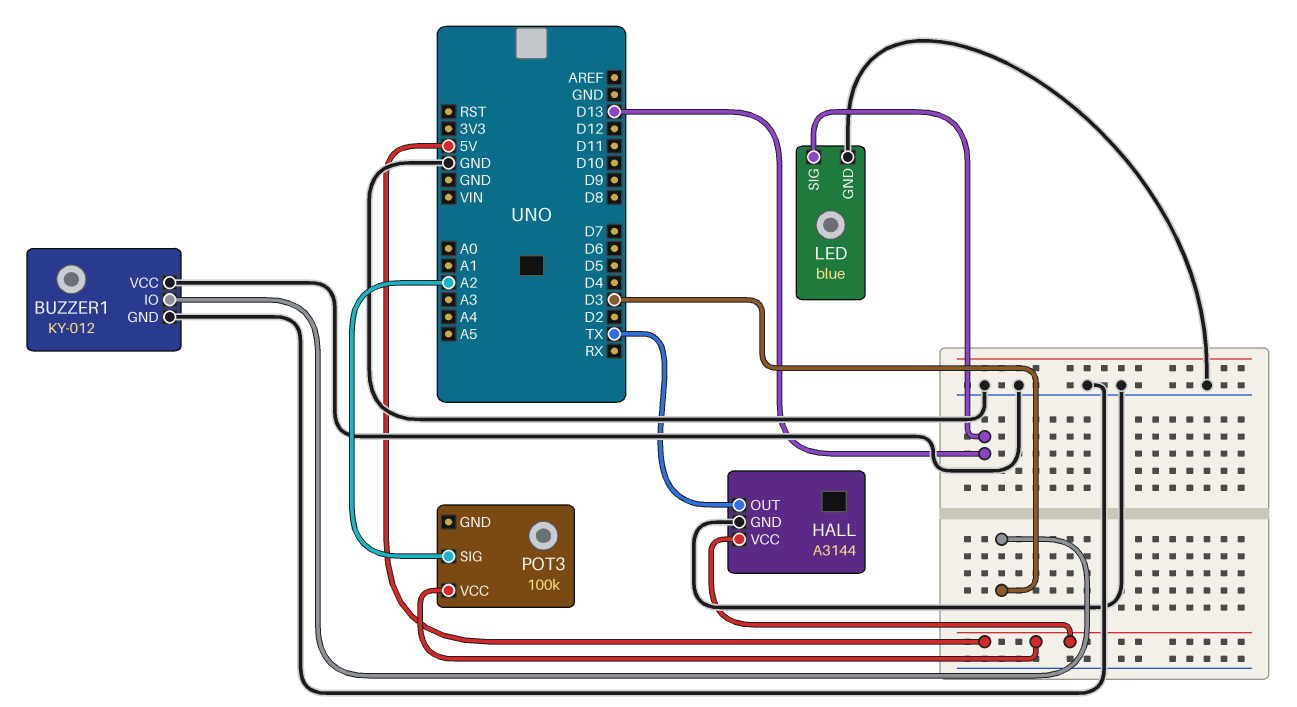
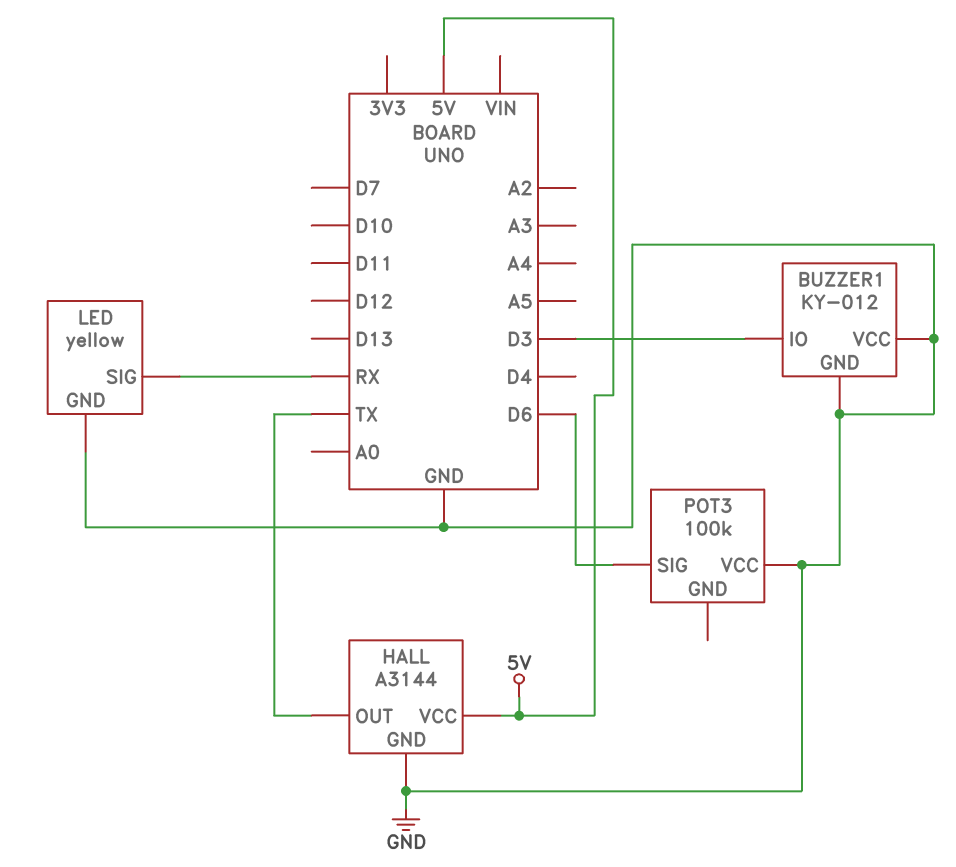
LED: blue -> yellow
LED pin SIG: D13 -> RX
POT3 pin SIG: A2 -> D6
POT3 pin VCC: 5V -> GND

